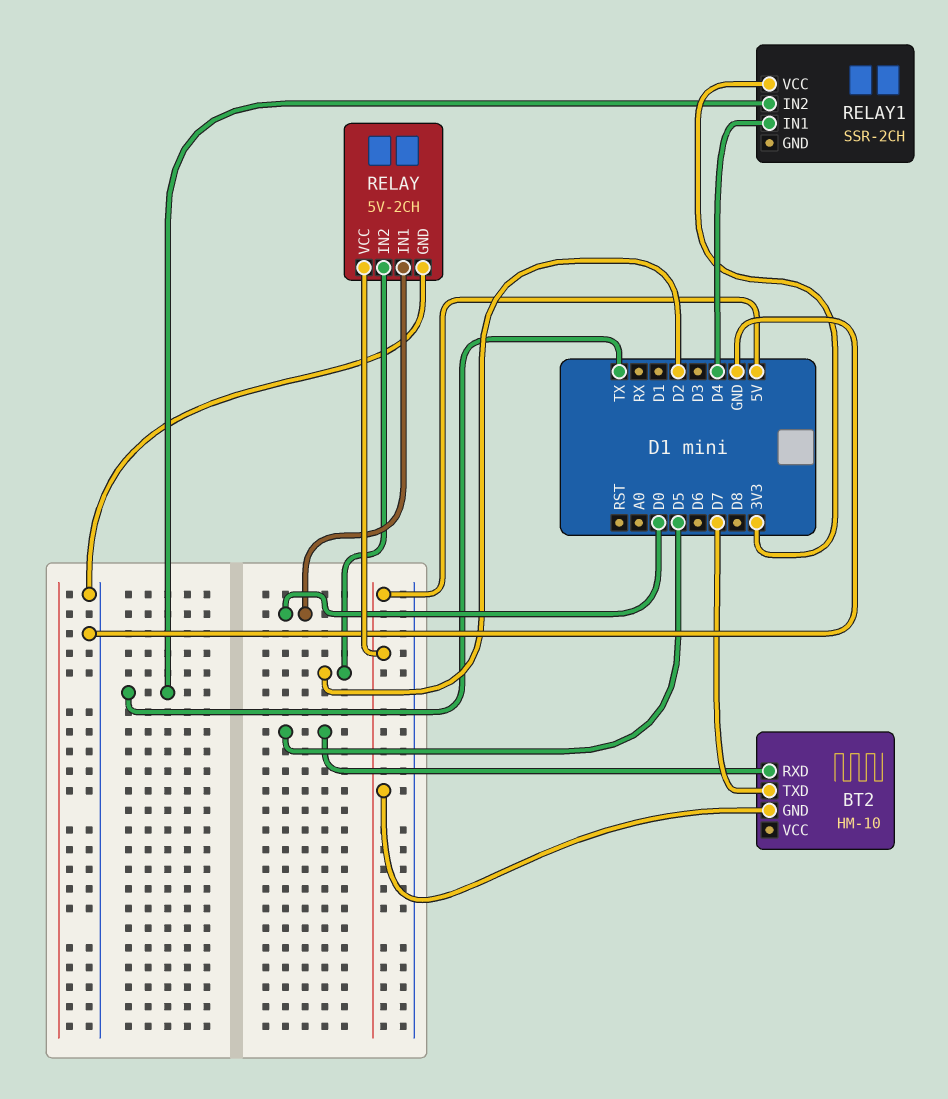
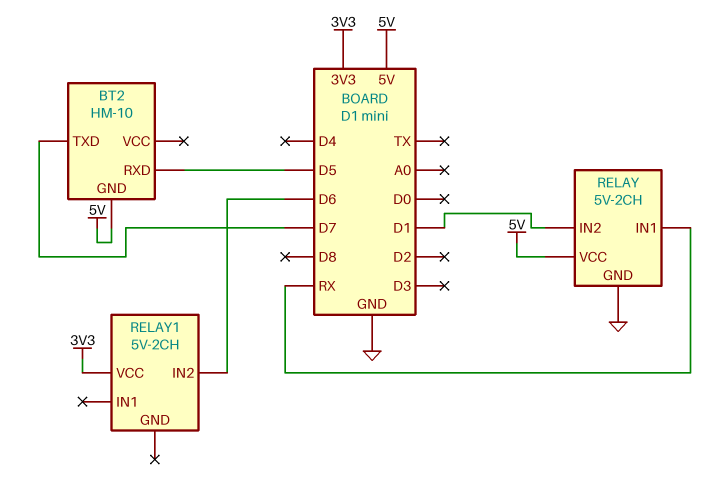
RELAY pin IN1: D0 -> RX
RELAY pin IN2: D2 -> D1
RELAY1: SSR-2CH -> 5V-2CH
RELAY1 pin IN1: D4 -> none
RELAY1 pin IN2: TX -> D6

